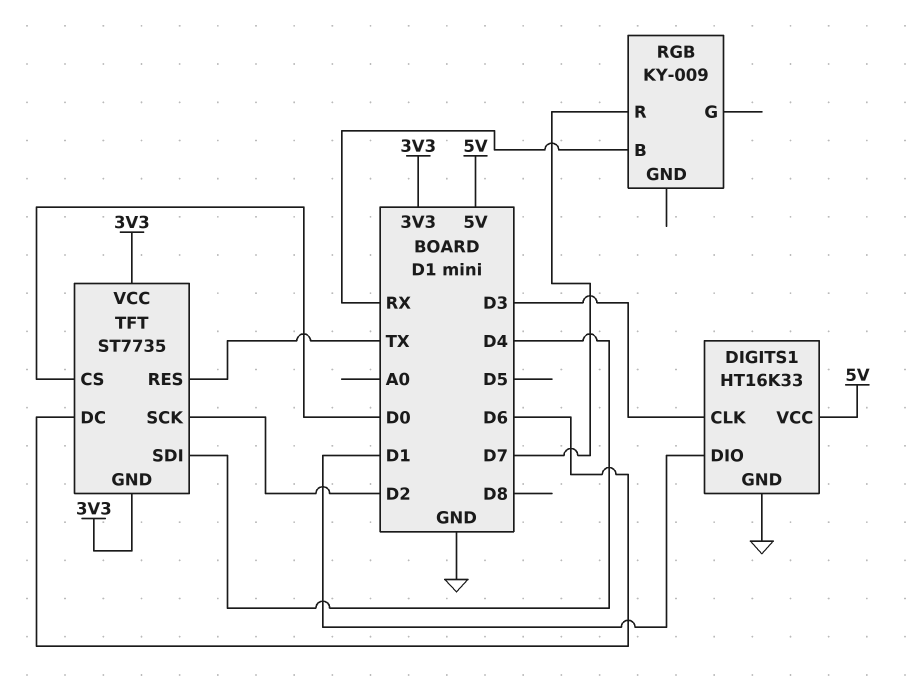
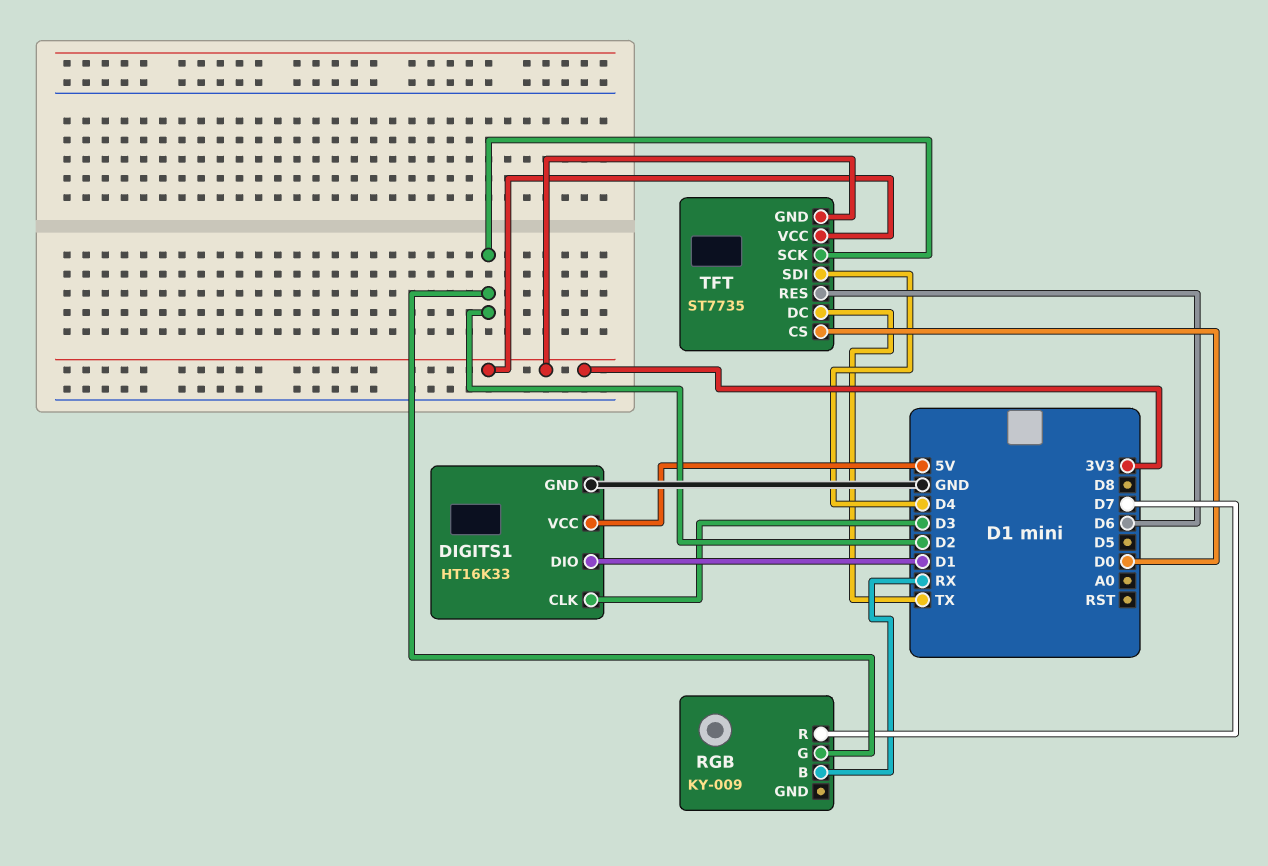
RGB pin G: none -> D2
TFT pin DC: D6 -> TX
TFT pin RES: TX -> D6

